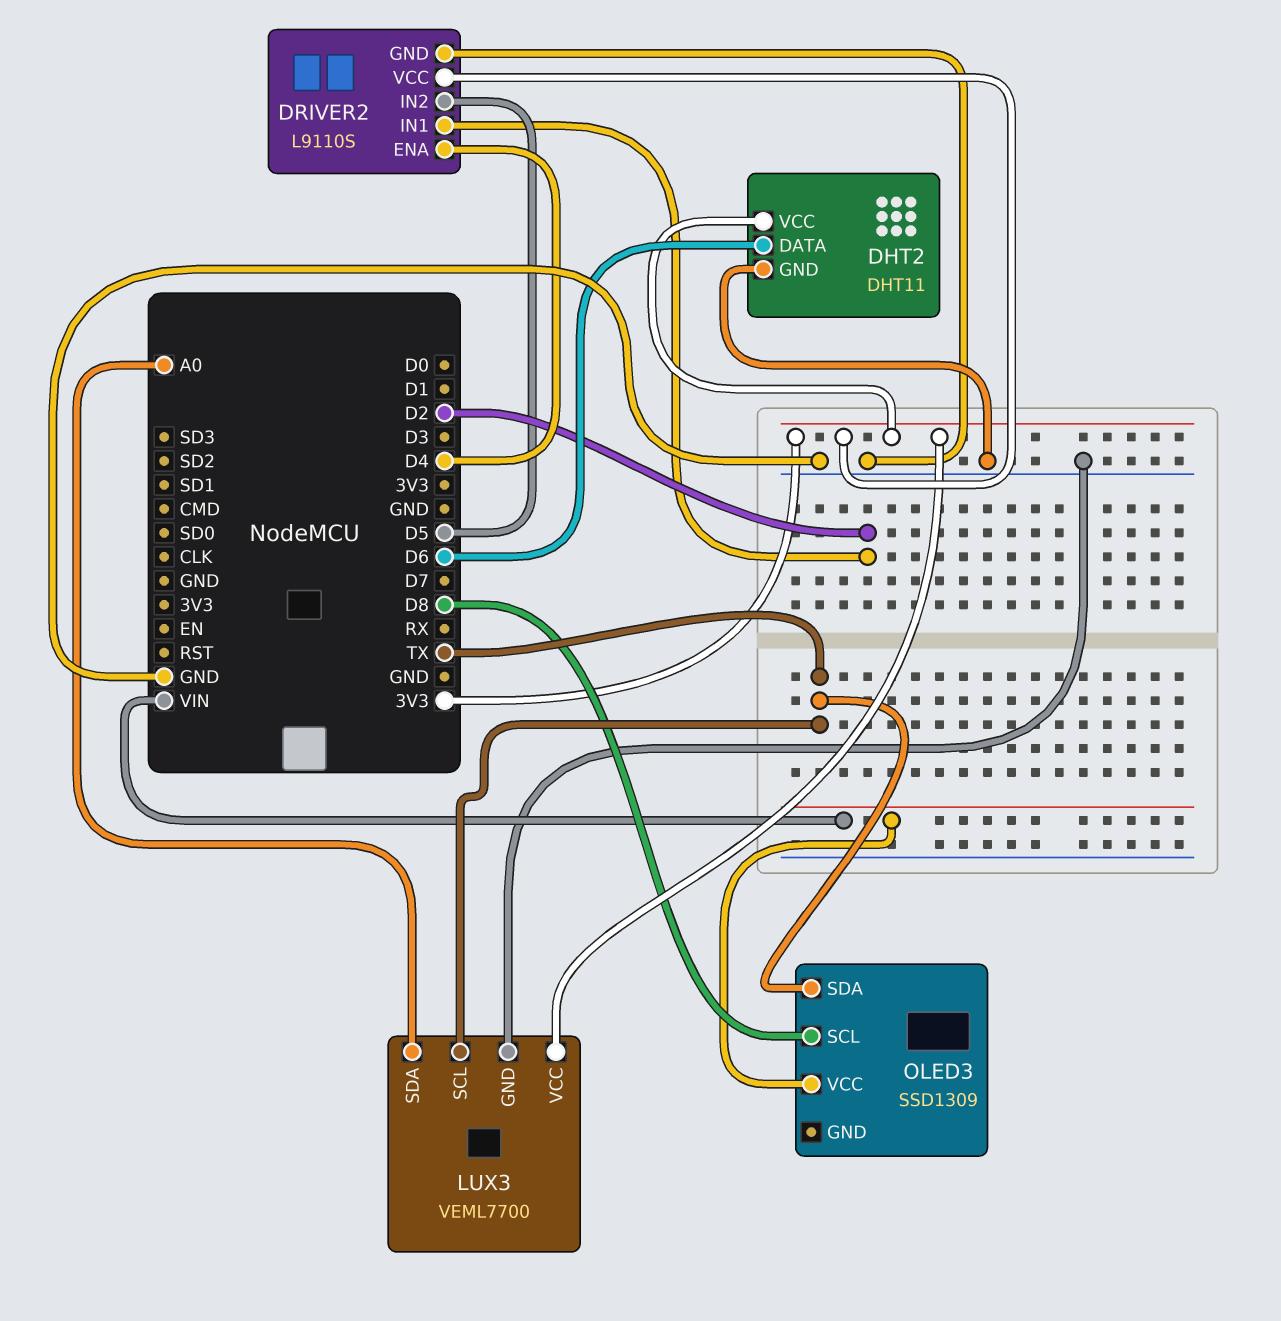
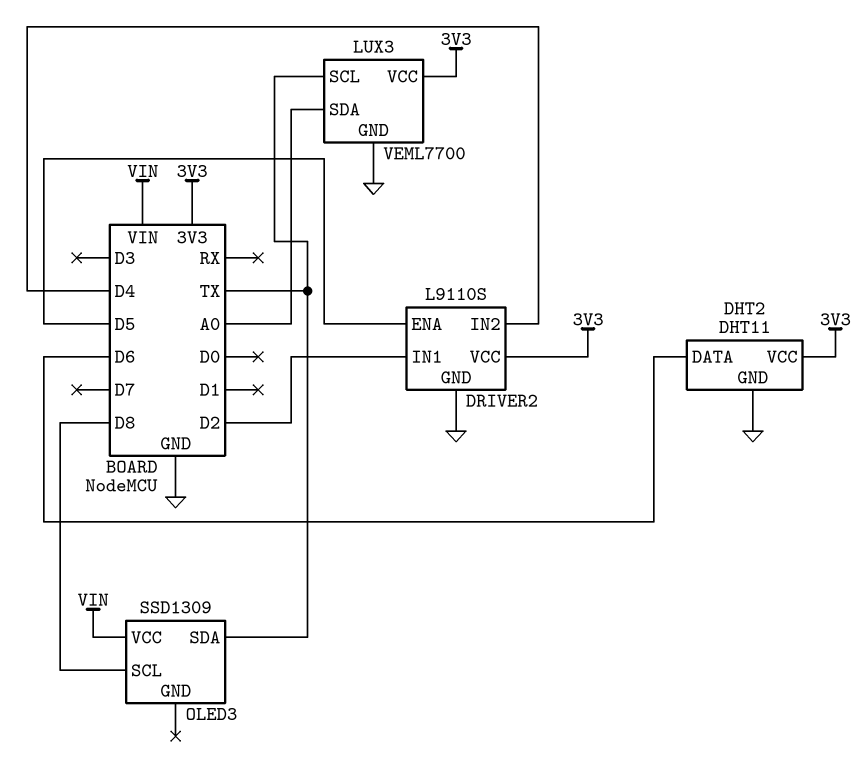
DRIVER2 pin ENA: D4 -> D5
DRIVER2 pin IN2: D5 -> D4

